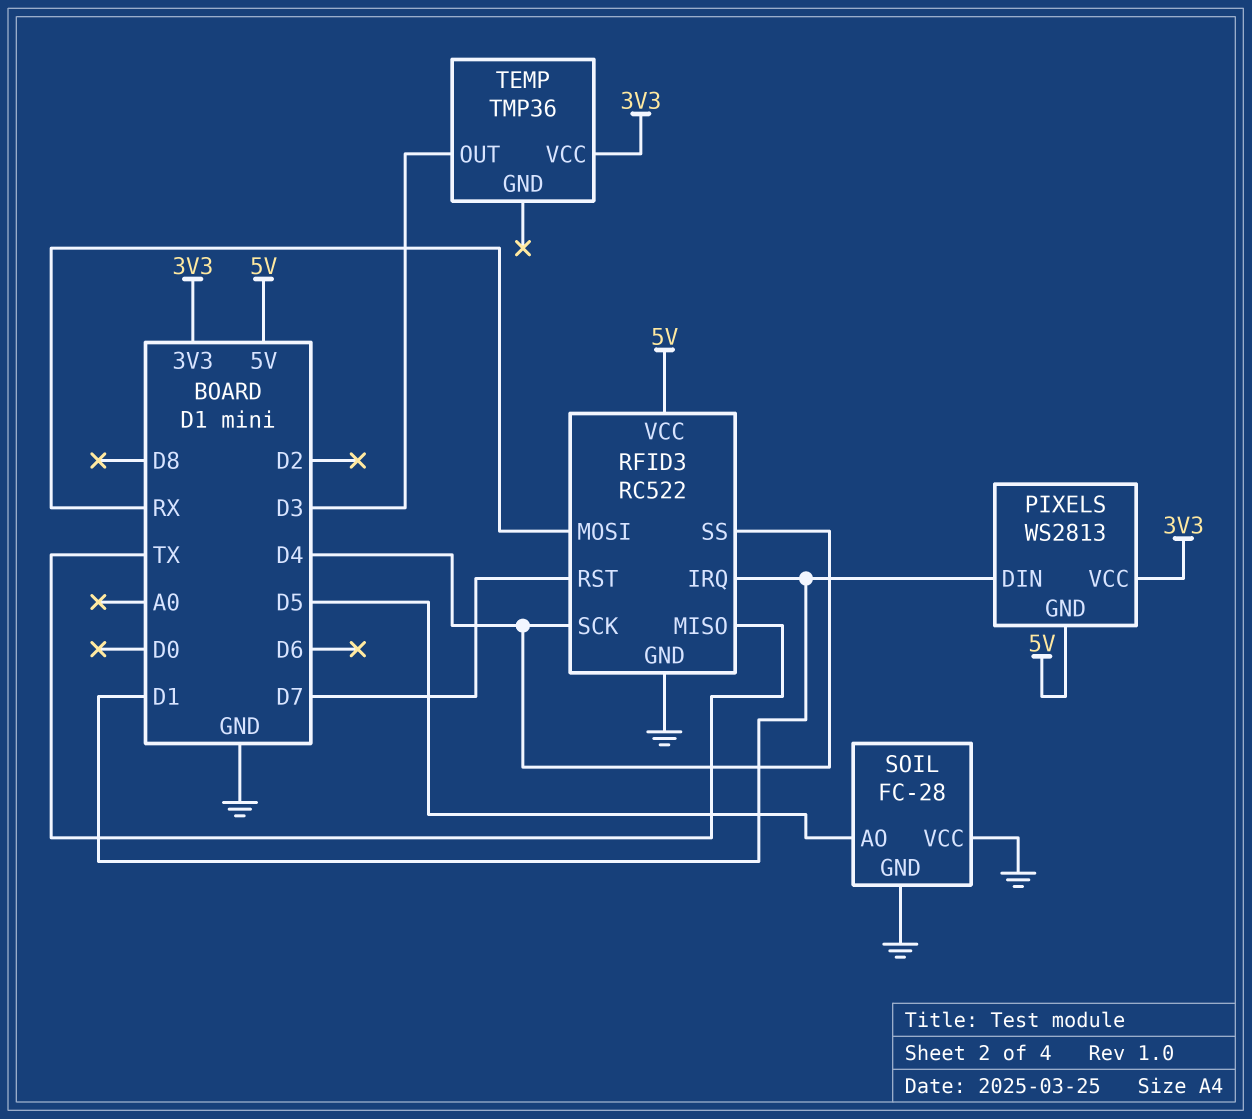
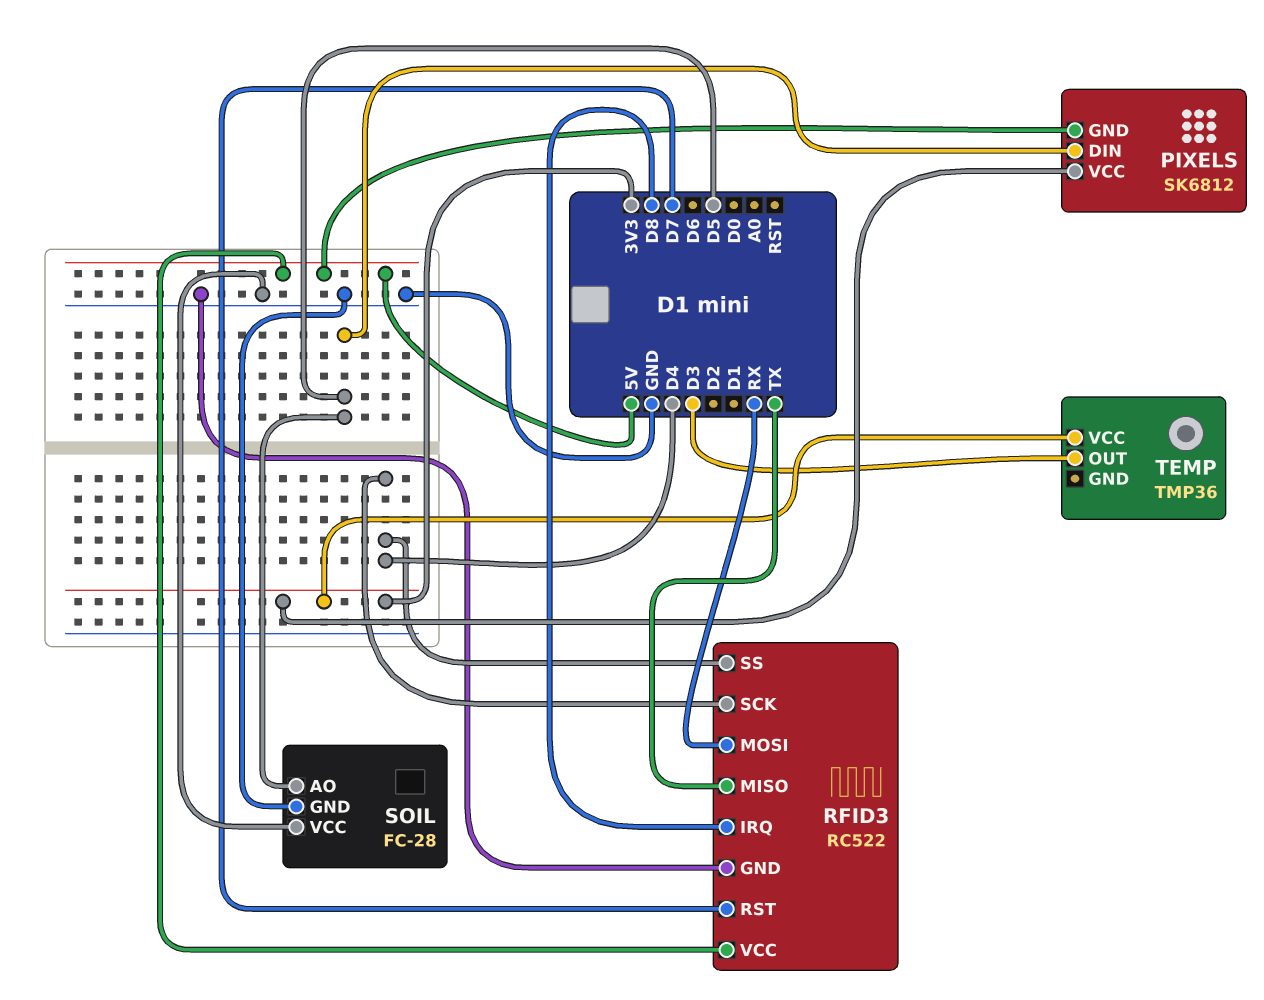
PIXELS: WS2813 -> SK6812
PIXELS pin DIN: D1 -> D5
RFID3 pin IRQ: D1 -> D8

